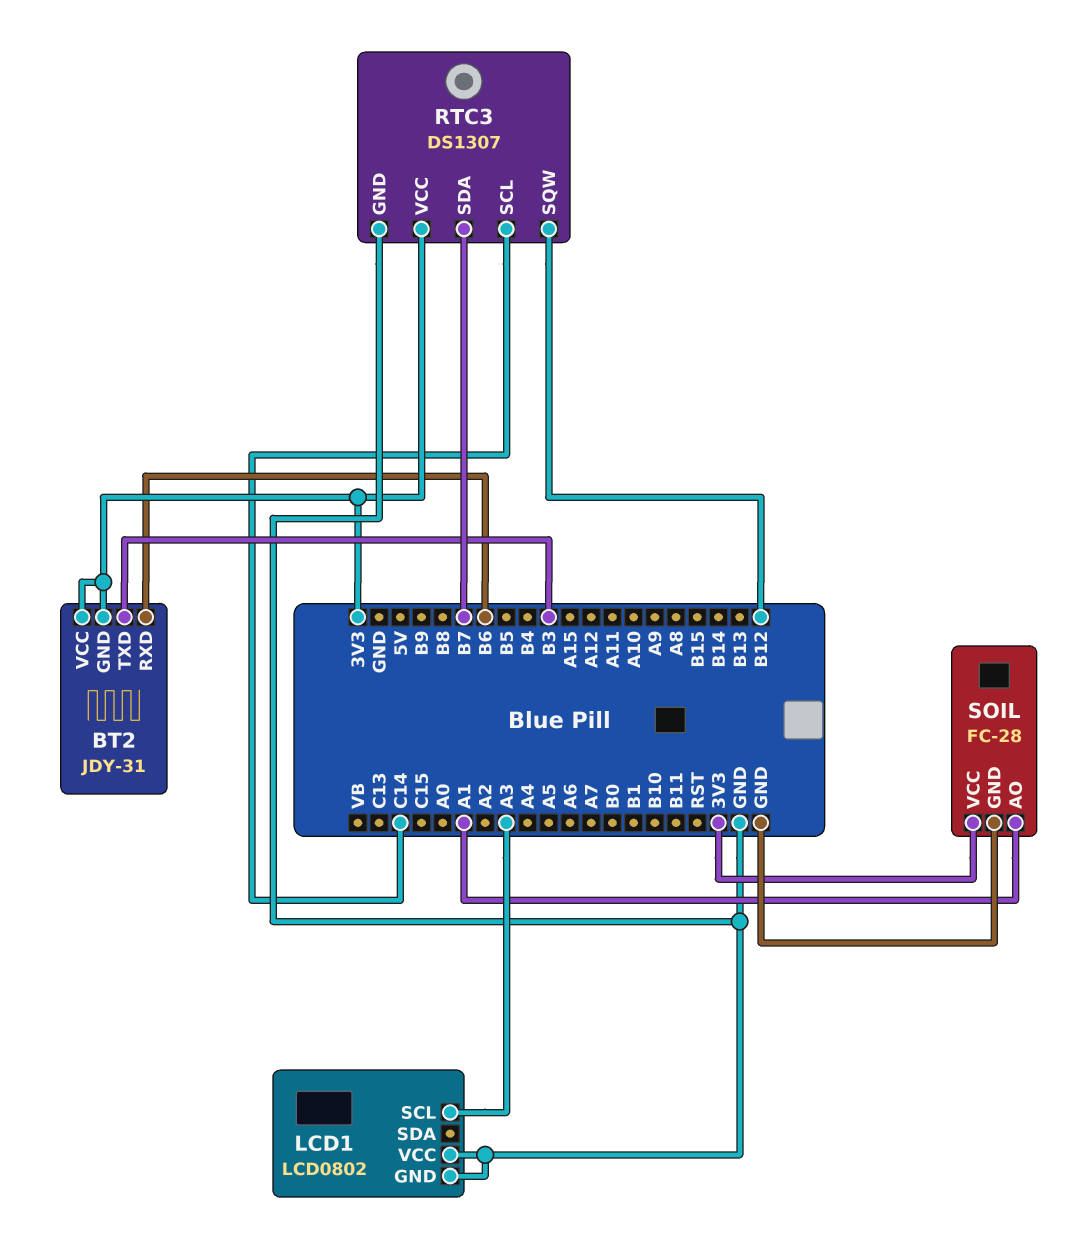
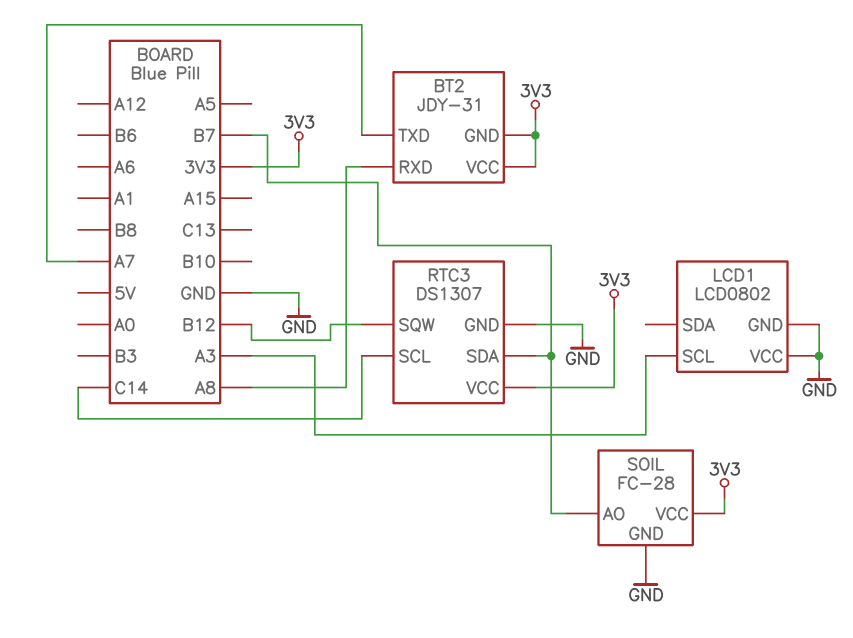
BT2 pin RXD: B6 -> A8
BT2 pin TXD: B3 -> A7
SOIL pin AO: A1 -> B7

